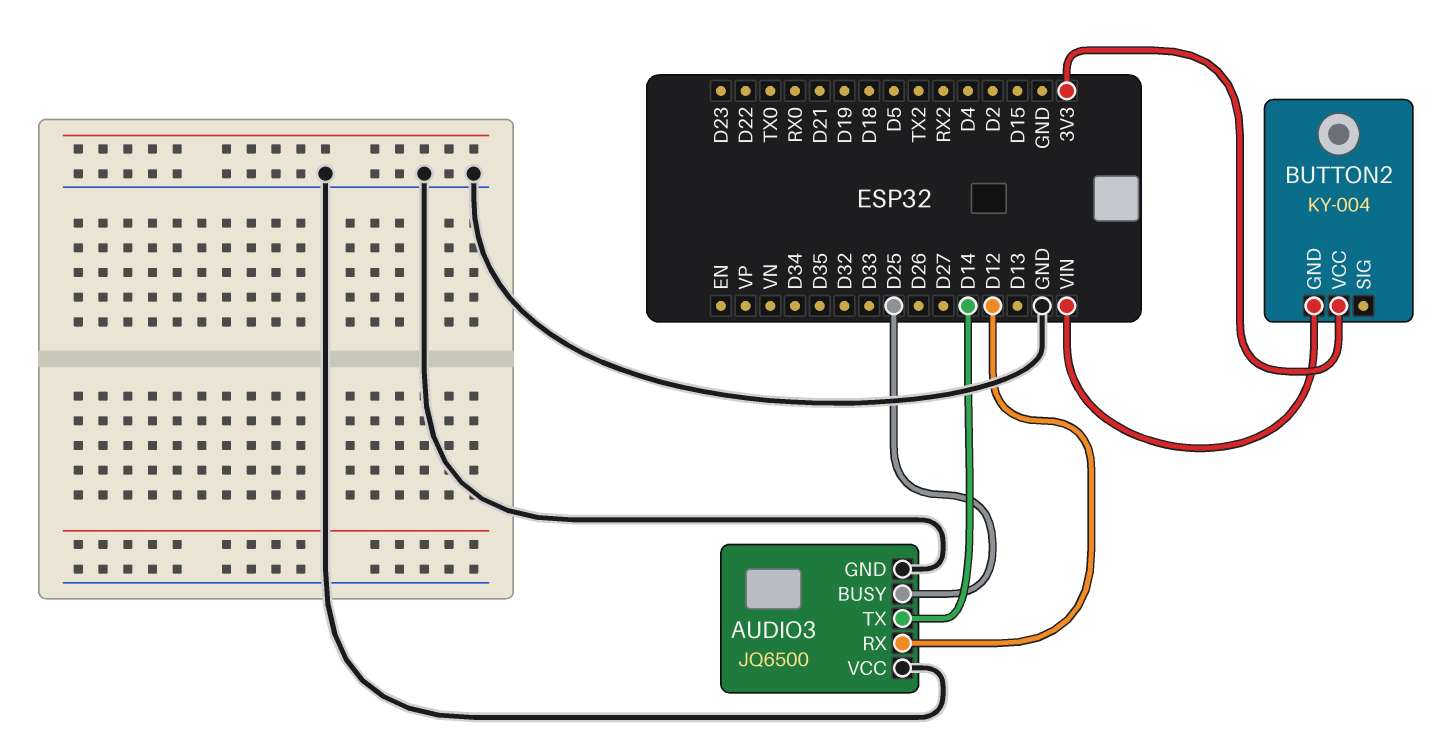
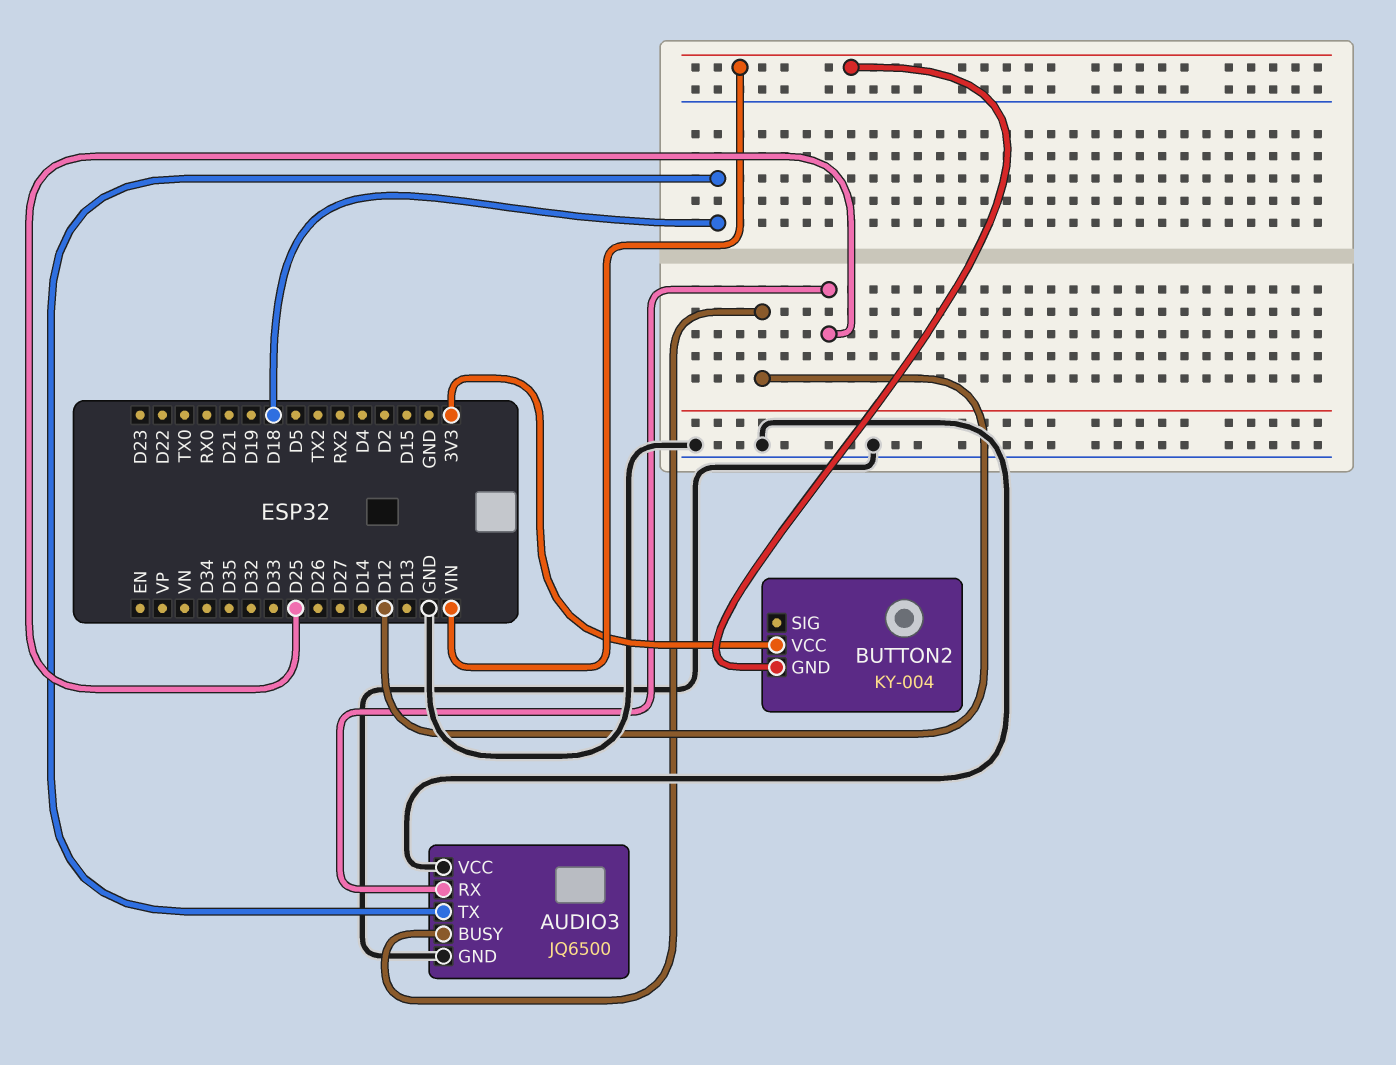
AUDIO3 pin BUSY: D25 -> D12
AUDIO3 pin RX: D12 -> D25
AUDIO3 pin TX: D14 -> D18

